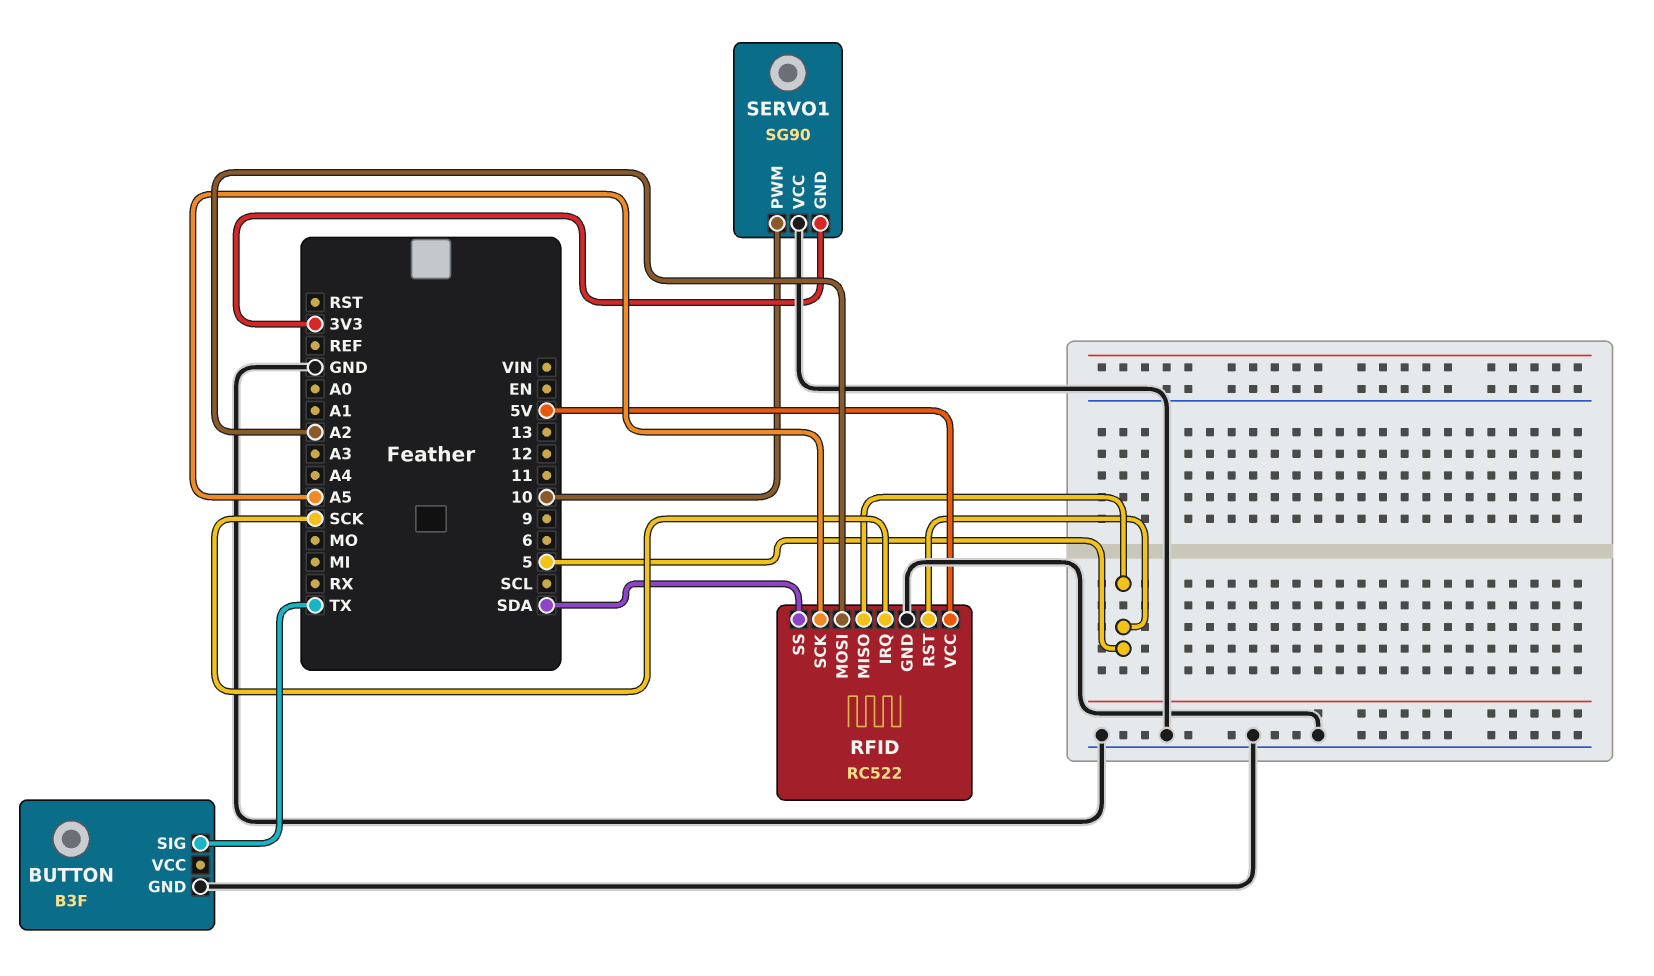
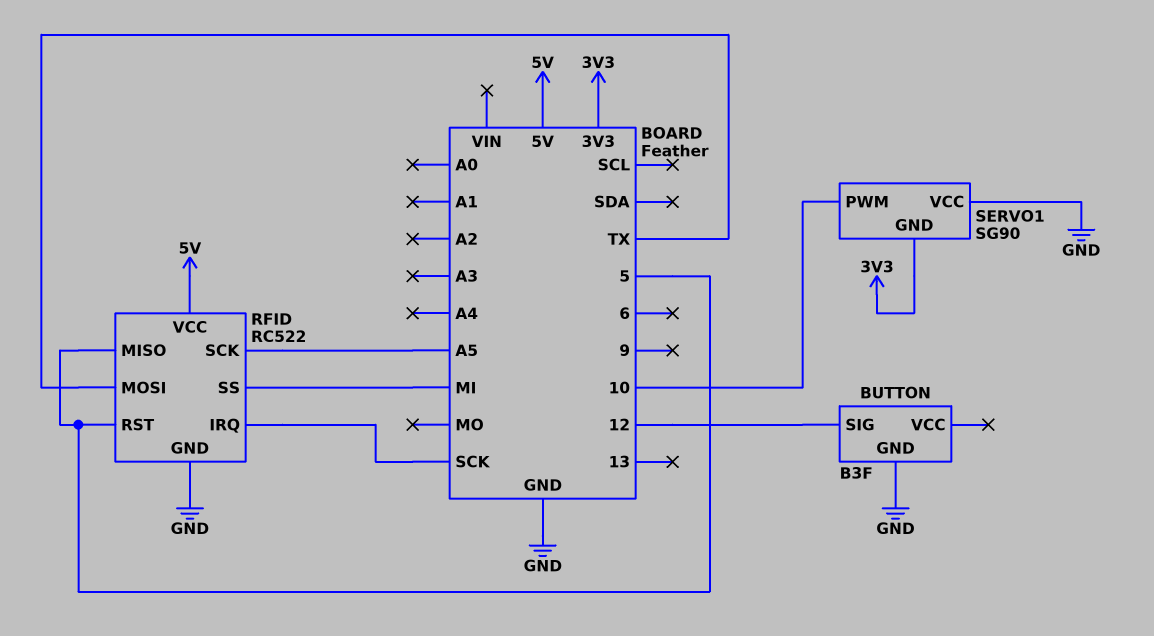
BUTTON pin SIG: TX -> 12
RFID pin MOSI: A2 -> TX
RFID pin SS: SDA -> MI

